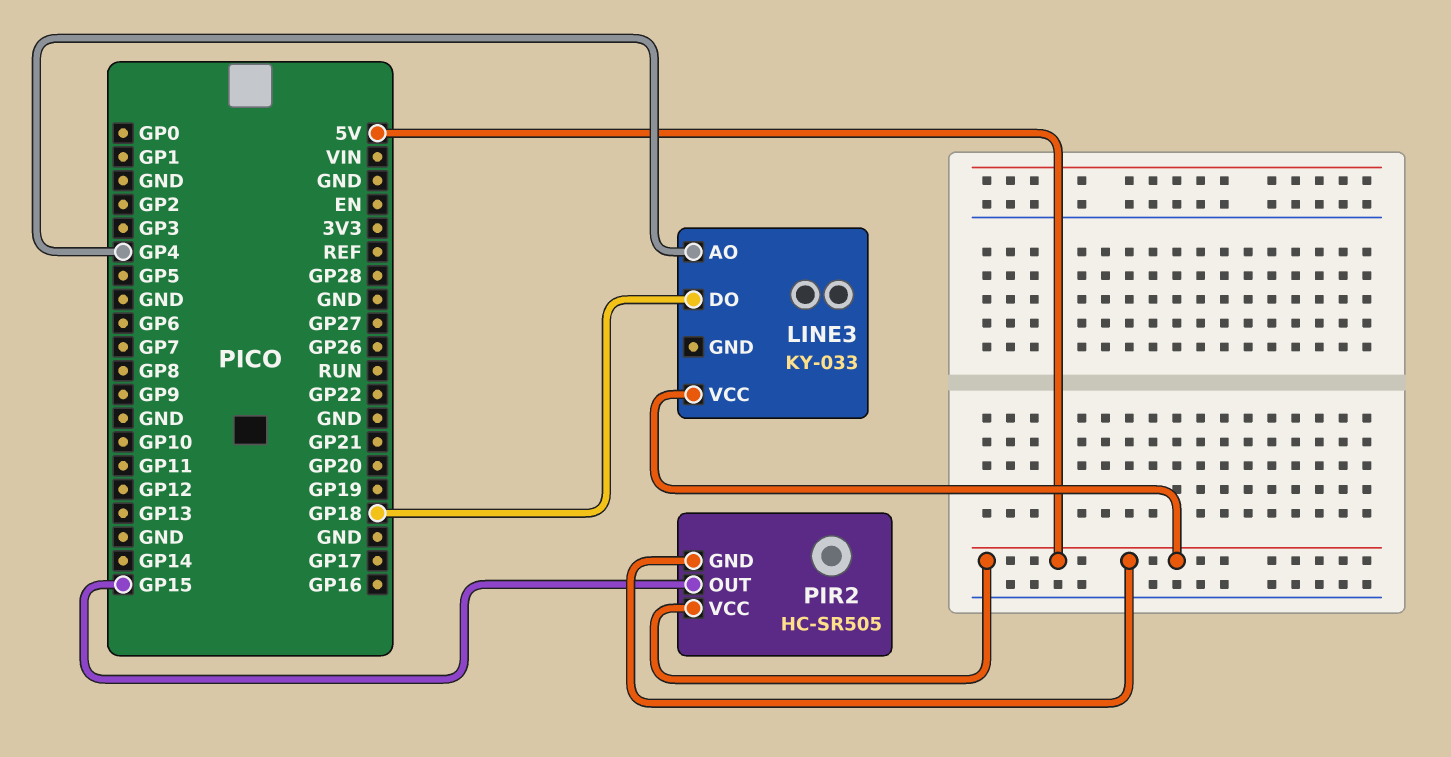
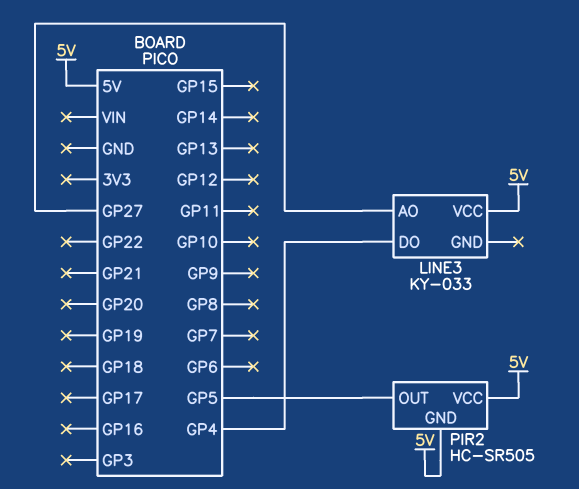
LINE3 pin AO: GP4 -> GP27
LINE3 pin DO: GP18 -> GP4
PIR2 pin OUT: GP15 -> GP5

